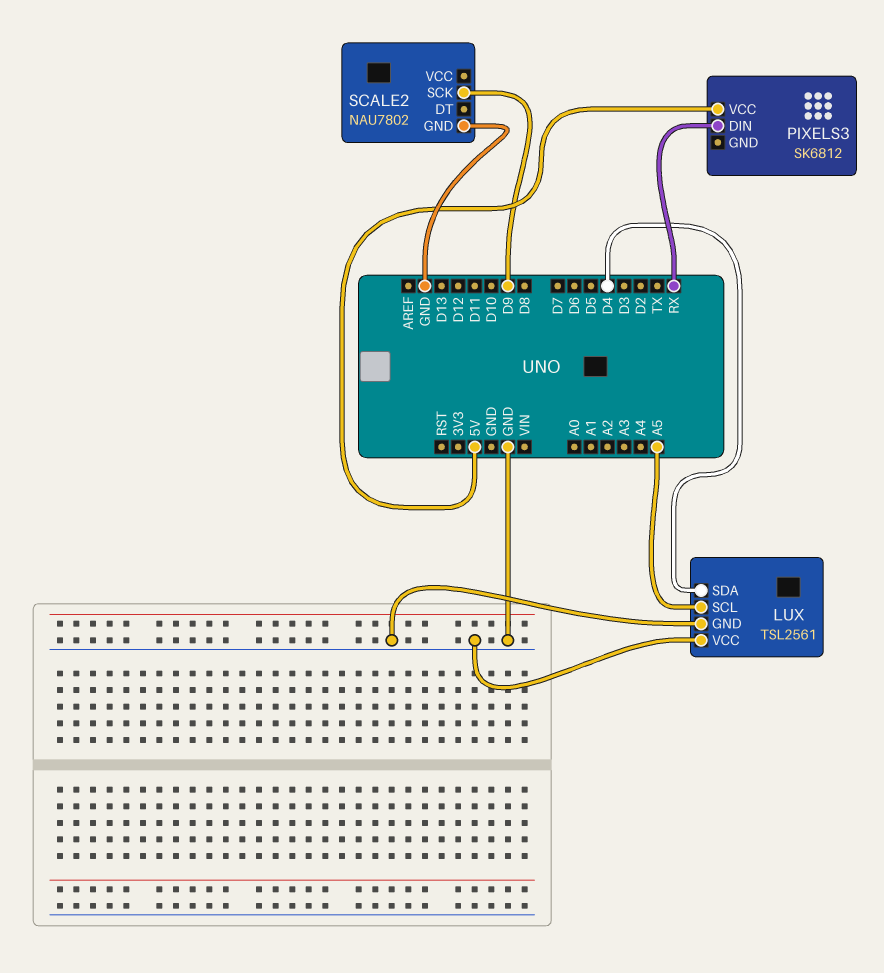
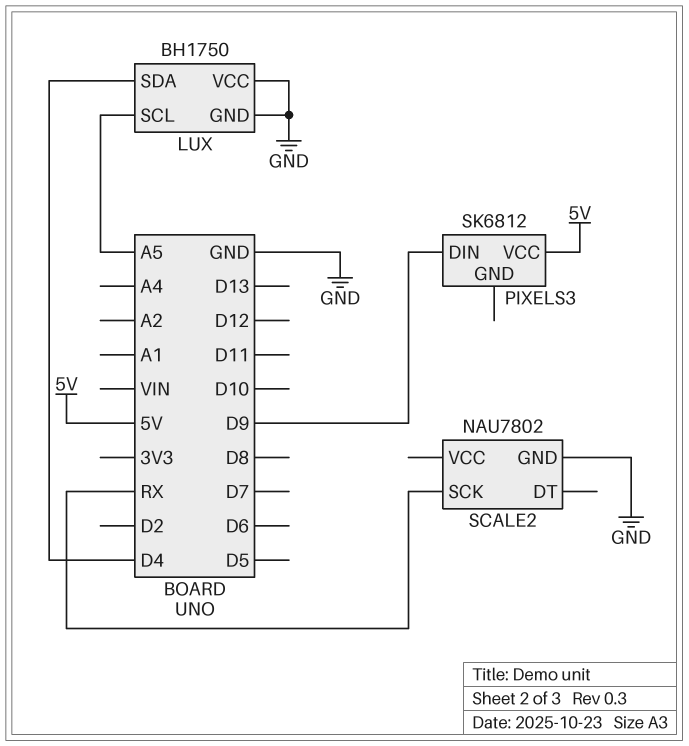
LUX: TSL2561 -> BH1750
PIXELS3 pin DIN: RX -> D9
SCALE2 pin SCK: D9 -> RX

